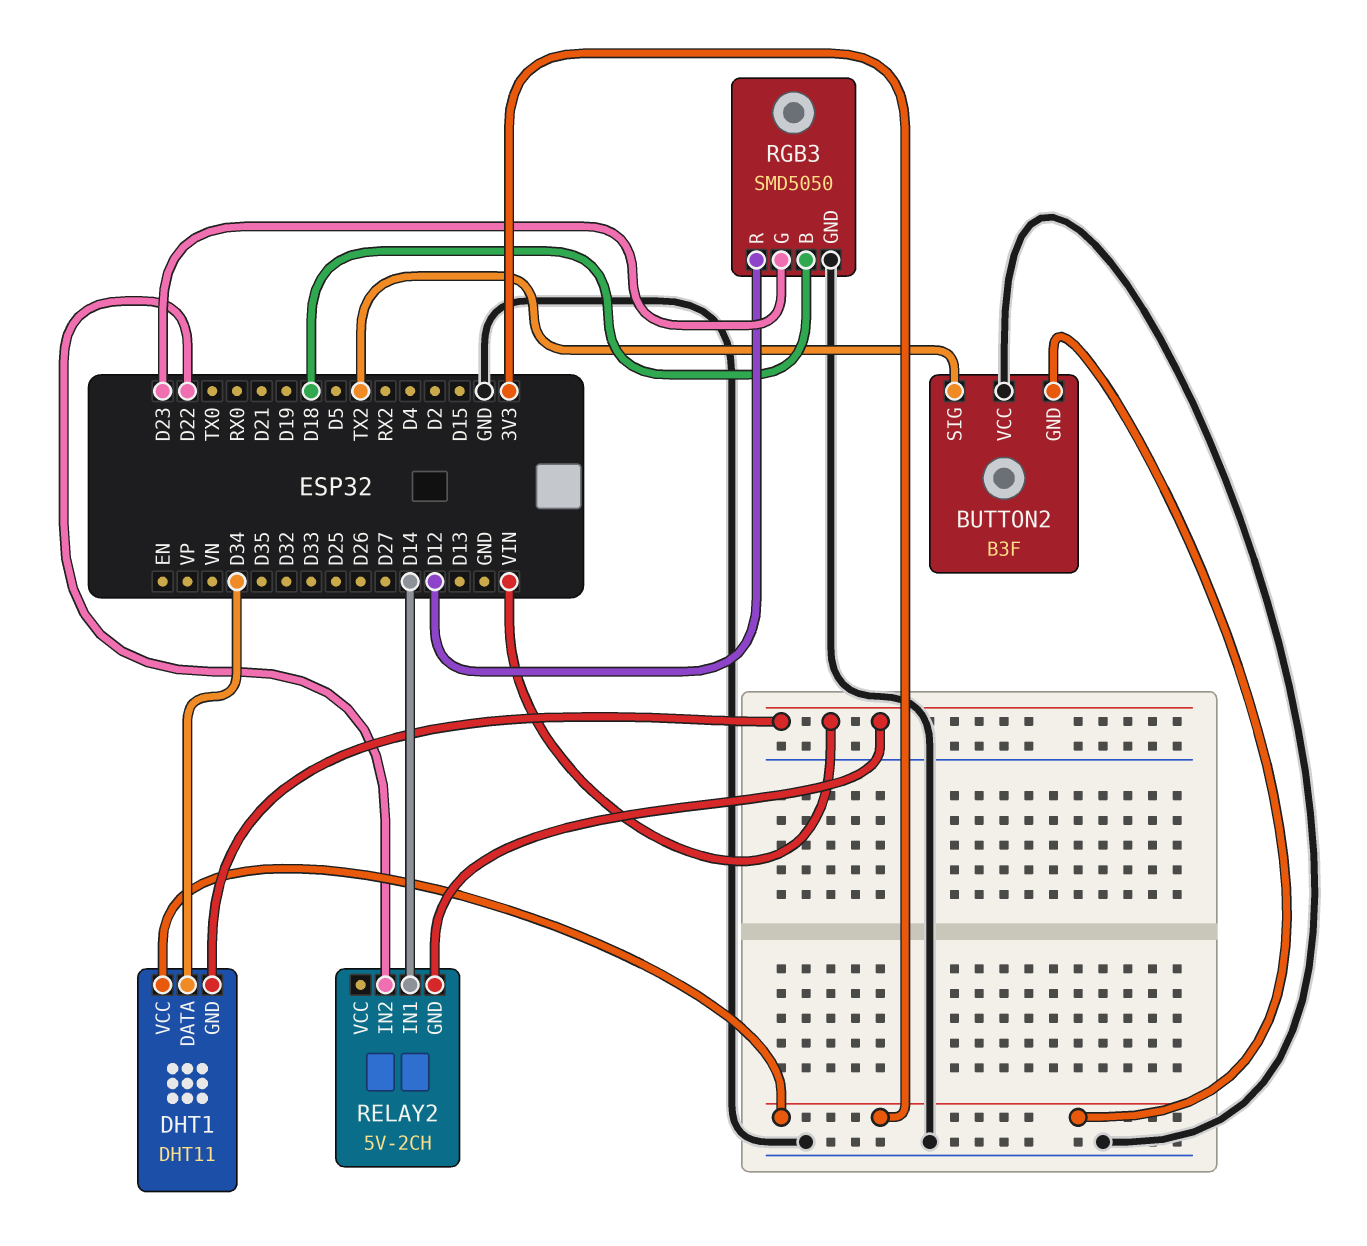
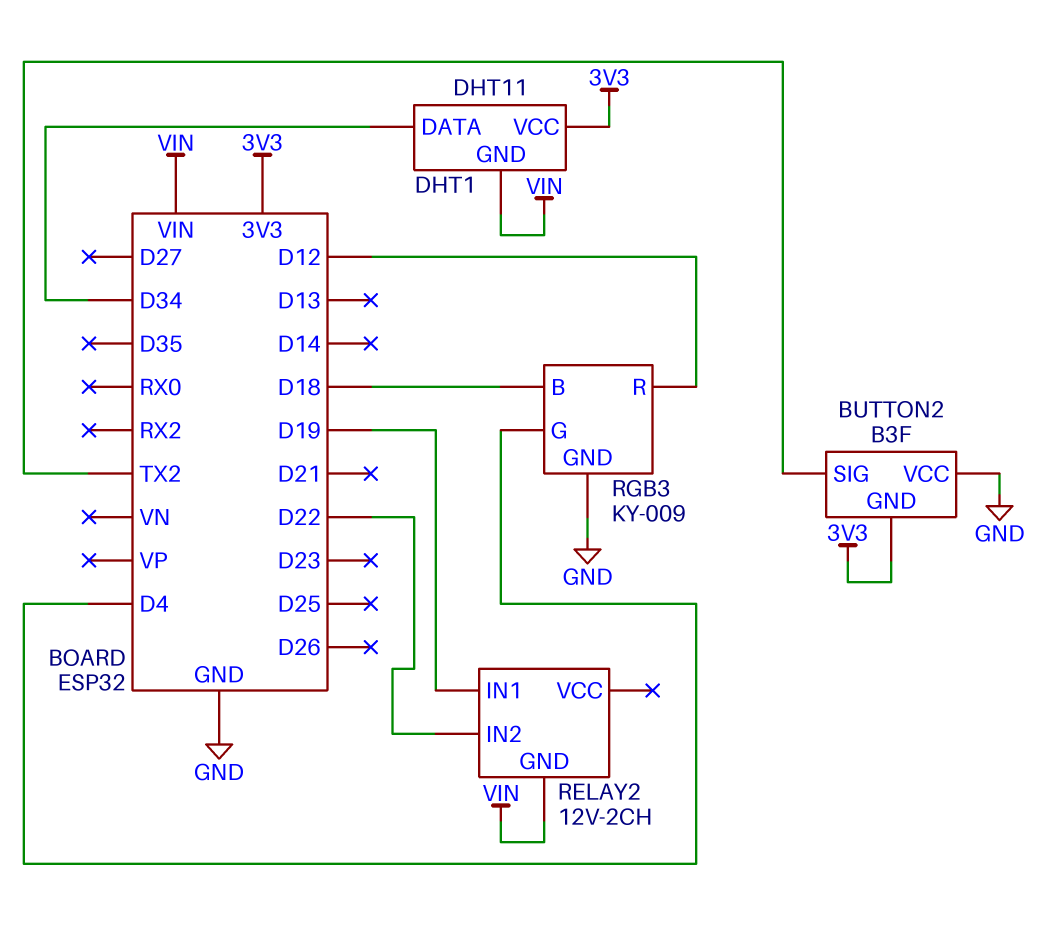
RELAY2: 5V-2CH -> 12V-2CH
RELAY2 pin IN1: D14 -> D19
RGB3: SMD5050 -> KY-009
RGB3 pin G: D23 -> D4

